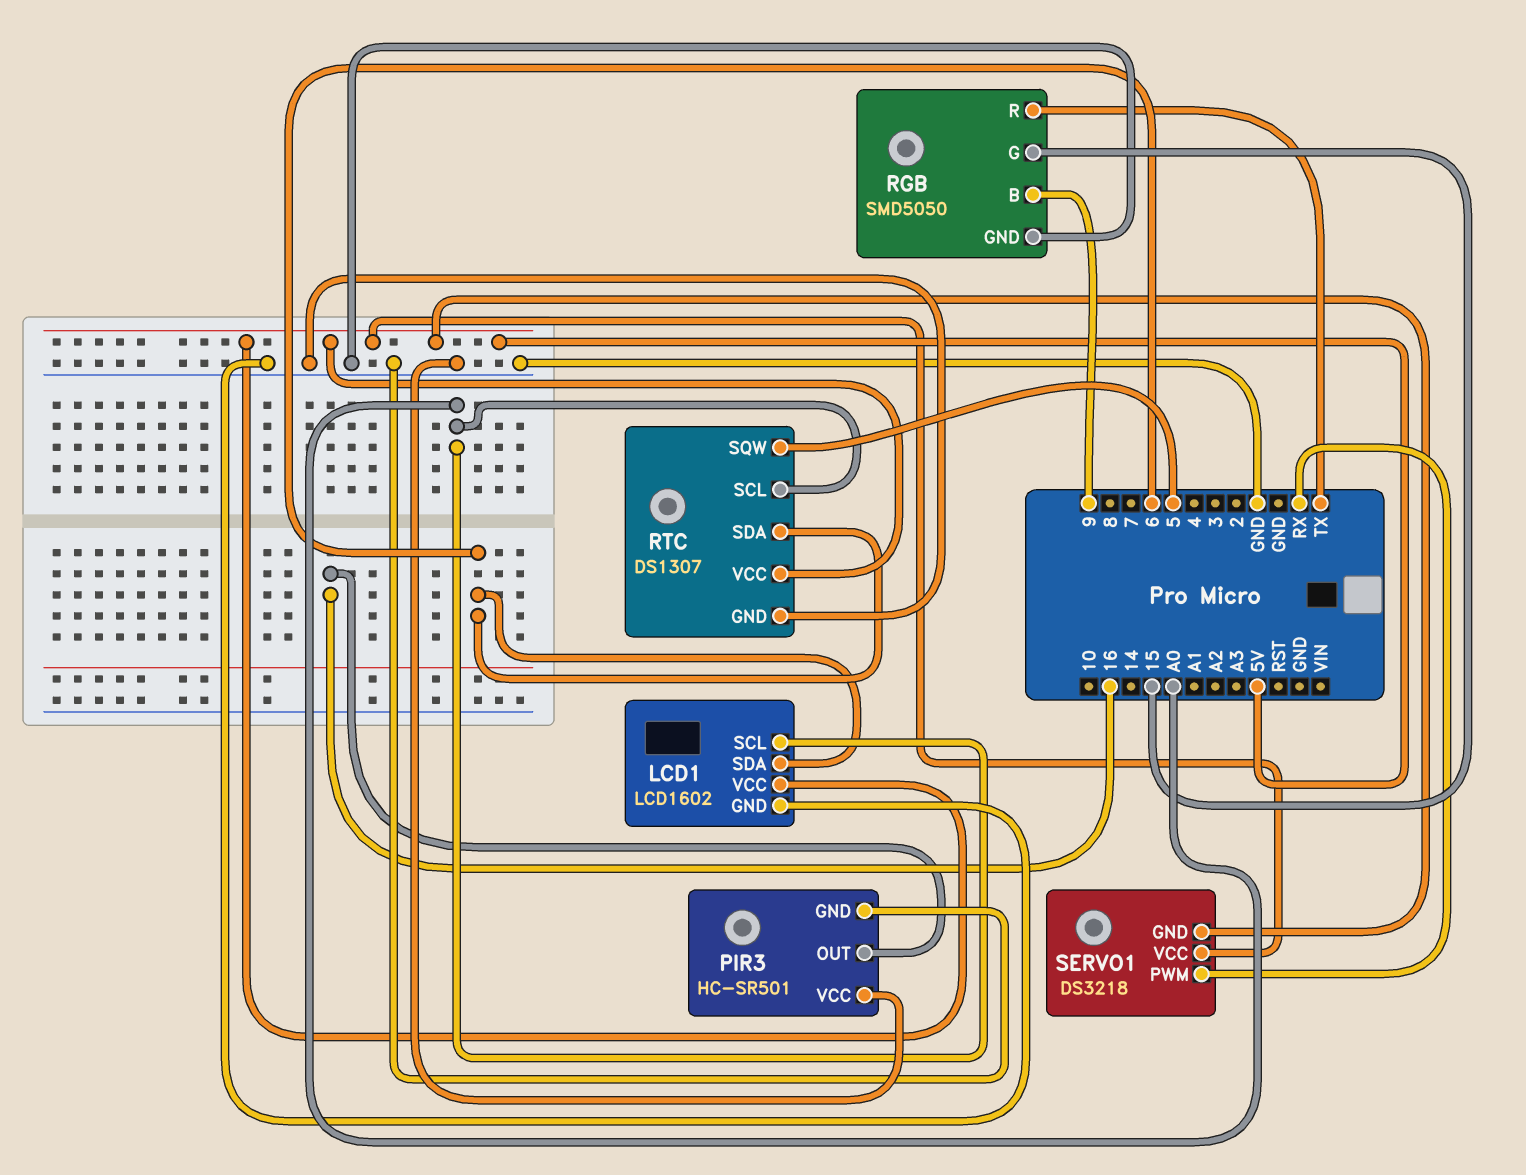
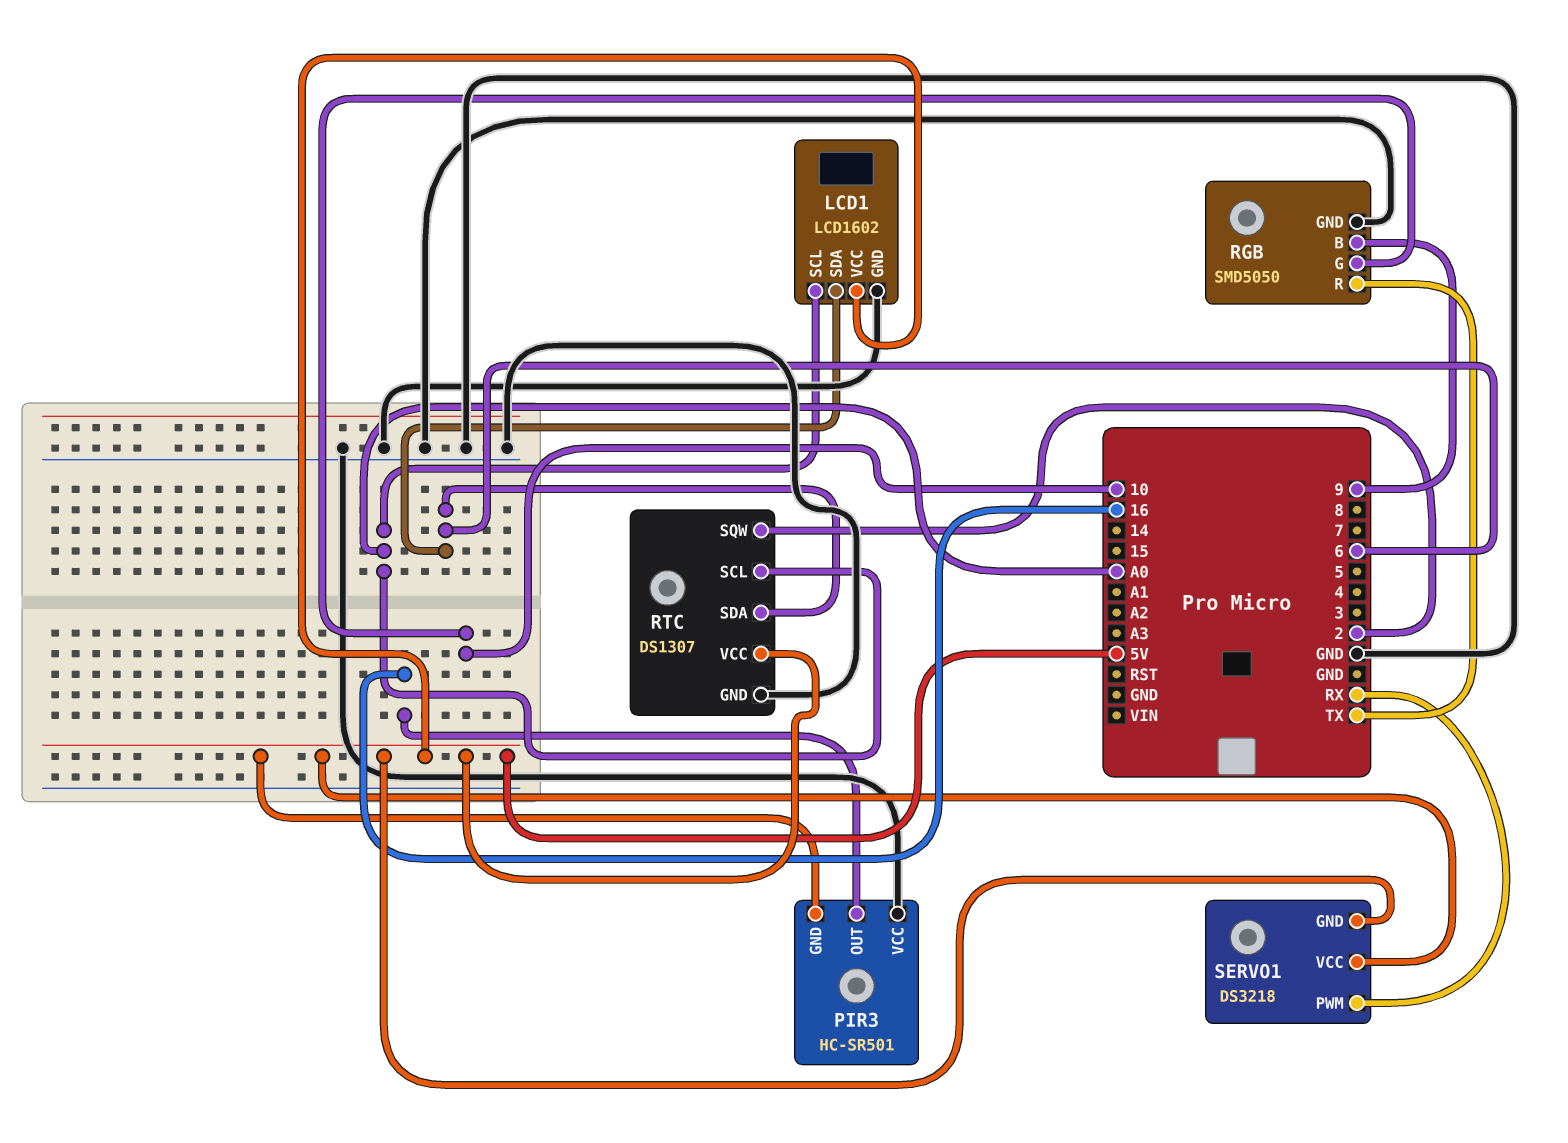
PIR3 pin GND: GND -> 5V
RGB pin G: 15 -> 10
RTC pin SQW: 5 -> 2

